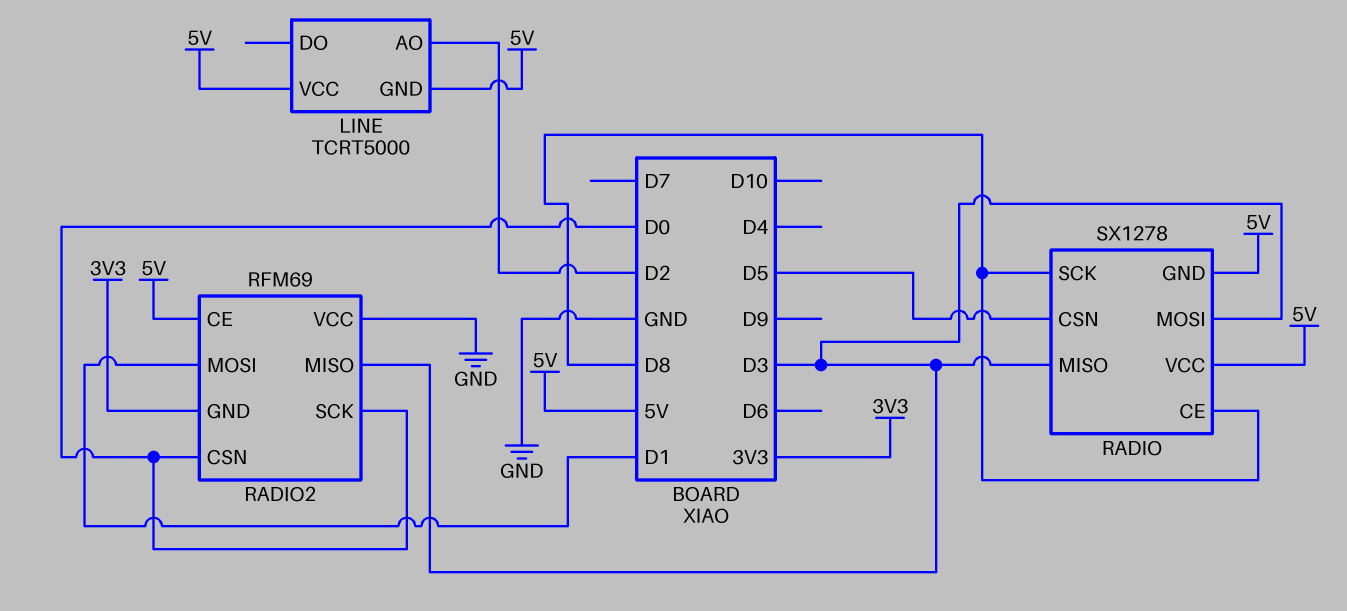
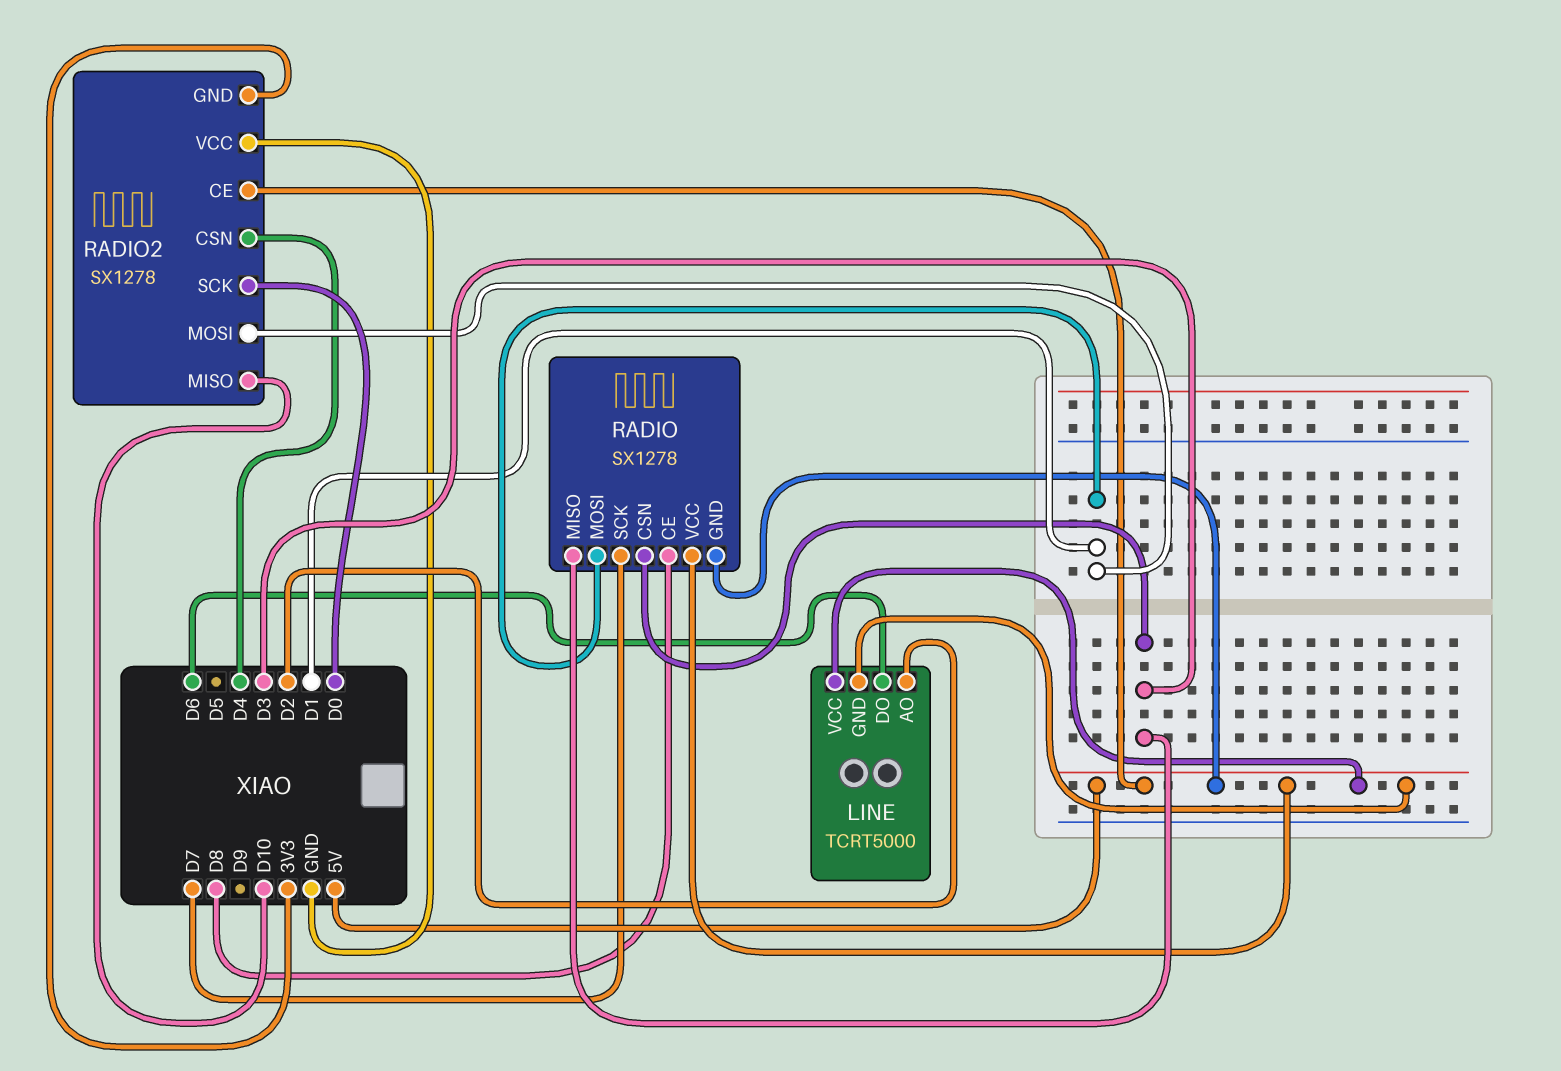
LINE pin DO: none -> D6
RADIO pin CSN: D5 -> D3
RADIO pin MOSI: D3 -> D1
RADIO pin SCK: D8 -> D7
RADIO2: RFM69 -> SX1278
RADIO2 pin CSN: D0 -> D4
RADIO2 pin MISO: D3 -> D10

